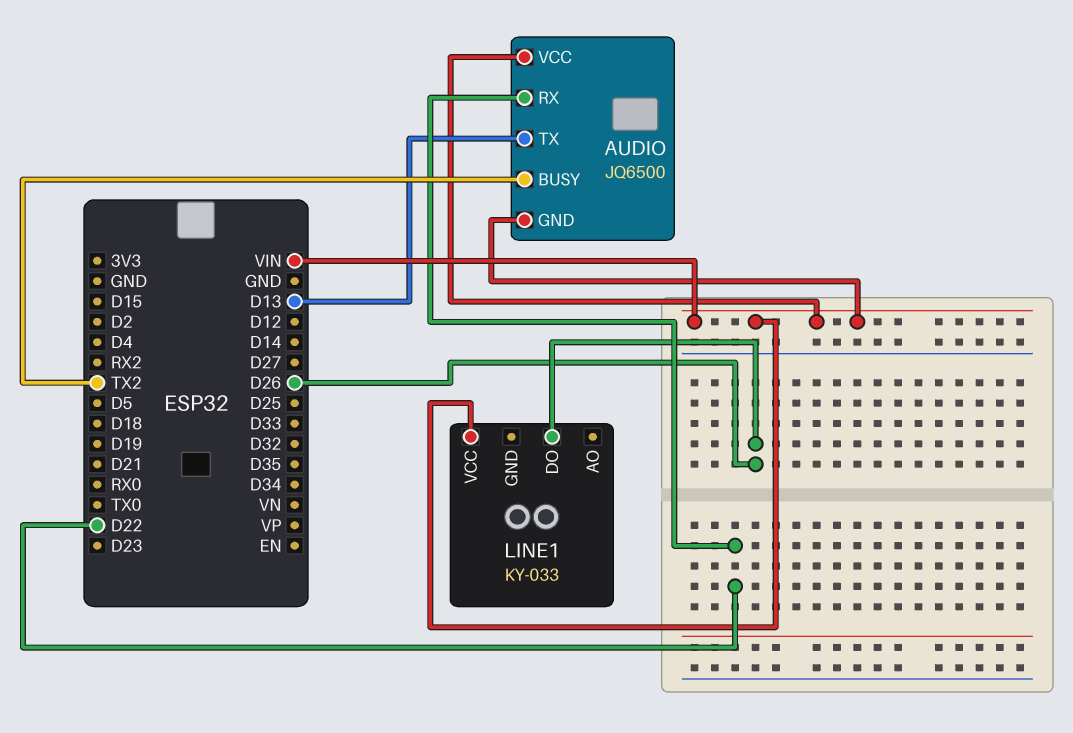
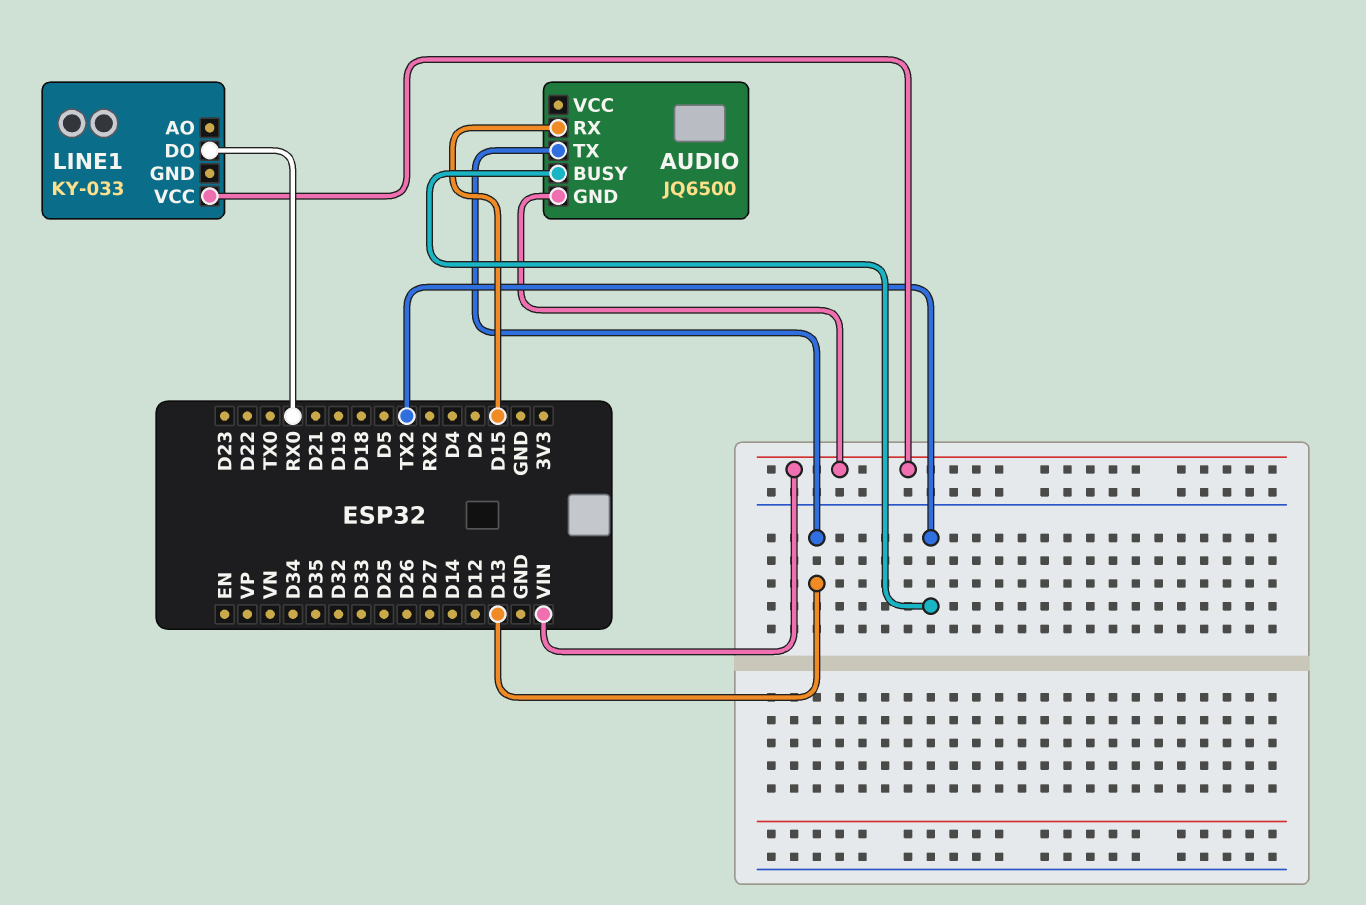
AUDIO pin RX: D22 -> D15
AUDIO pin VCC: VIN -> none
LINE1 pin DO: D26 -> RX0

